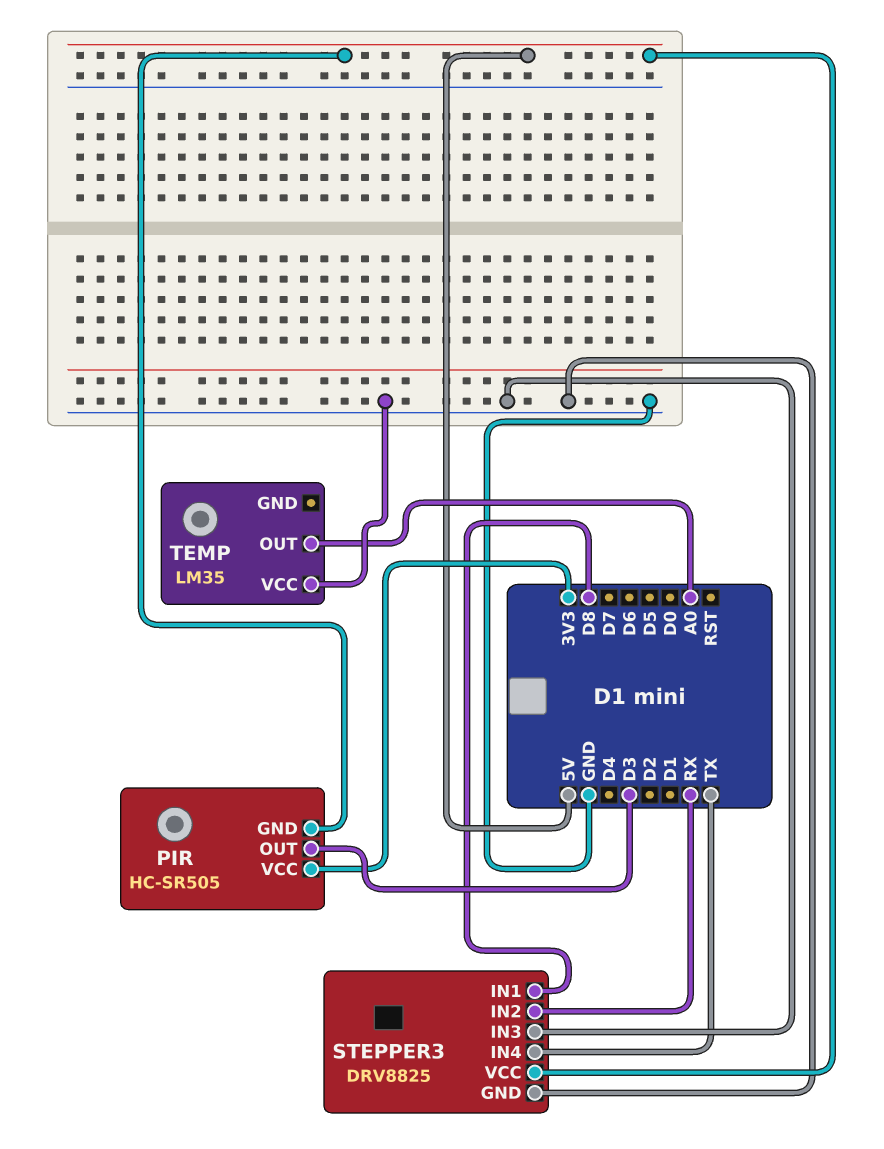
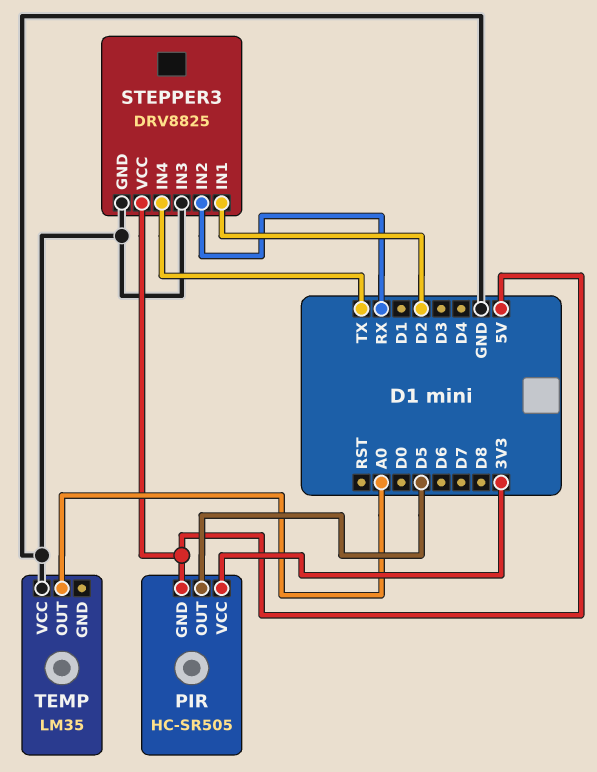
PIR pin OUT: D3 -> D5
STEPPER3 pin IN1: D8 -> D2

